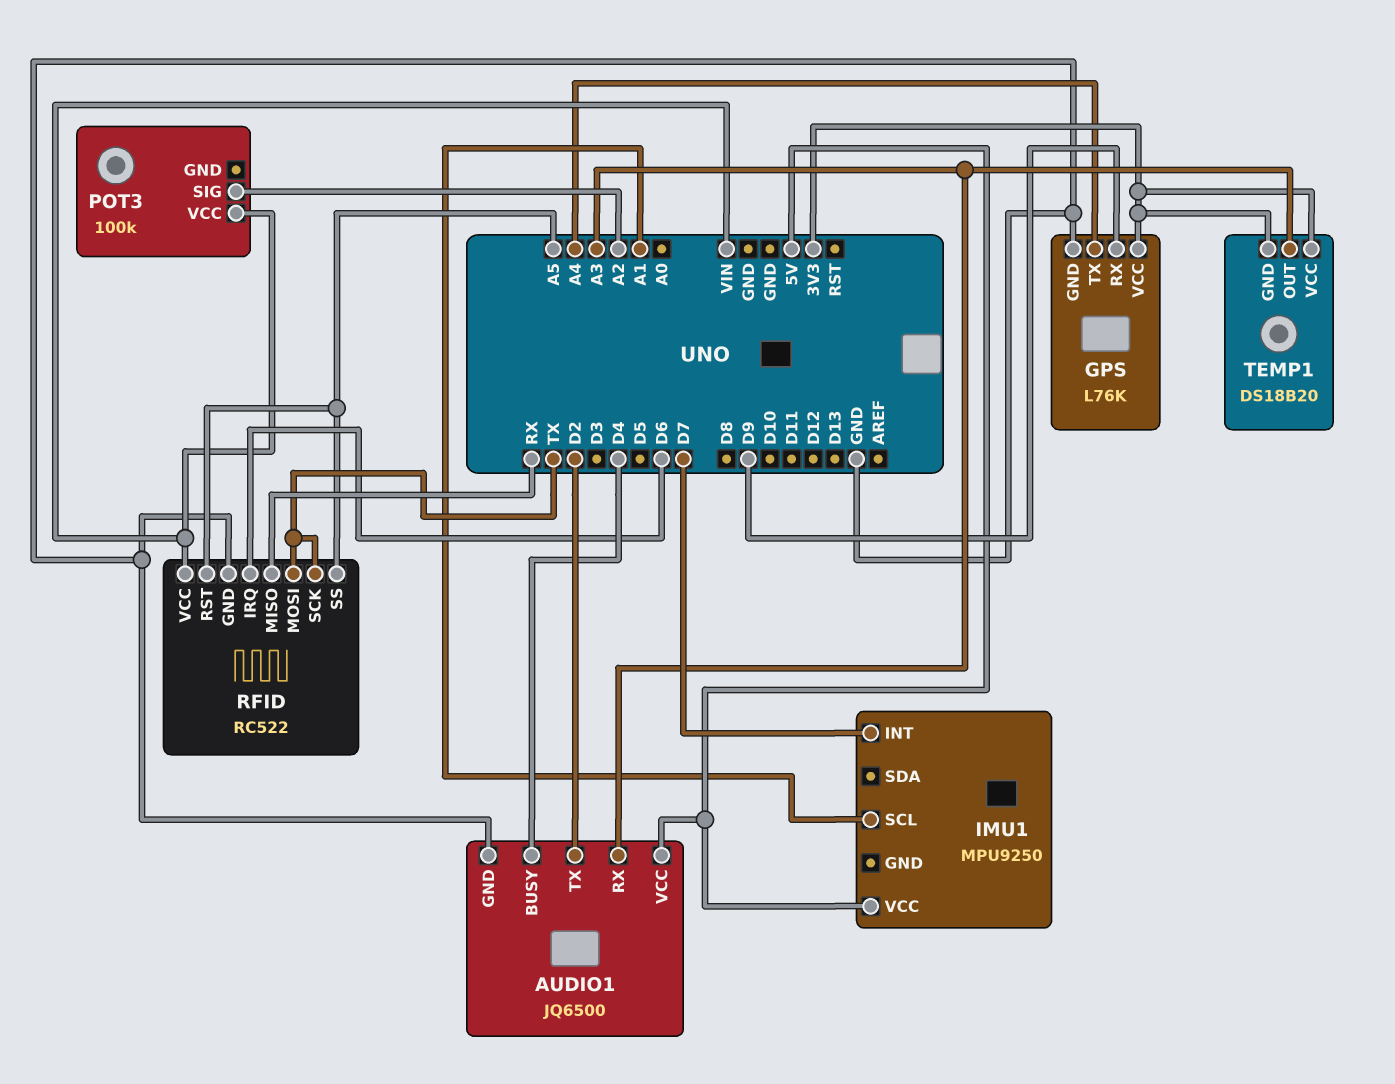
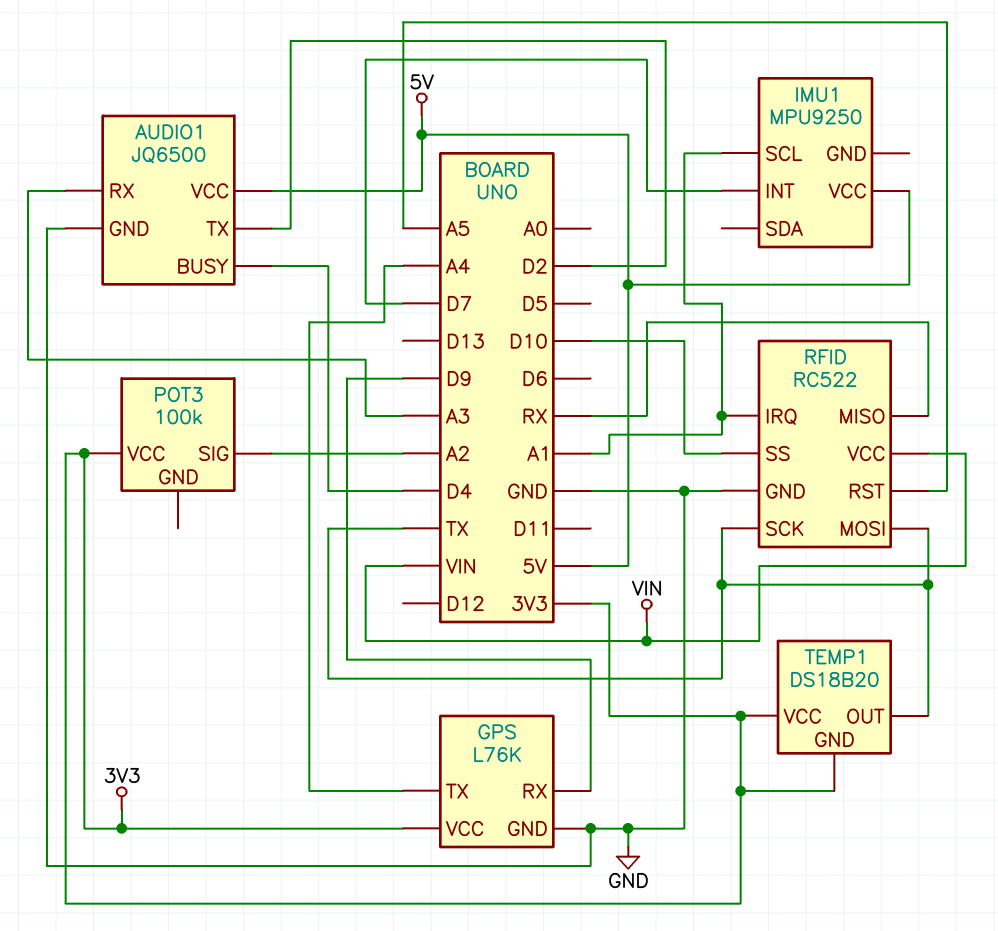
POT3 pin VCC: VIN -> 3V3
RFID pin IRQ: D6 -> A1
RFID pin SS: A5 -> D10
TEMP1 pin OUT: A3 -> TX

